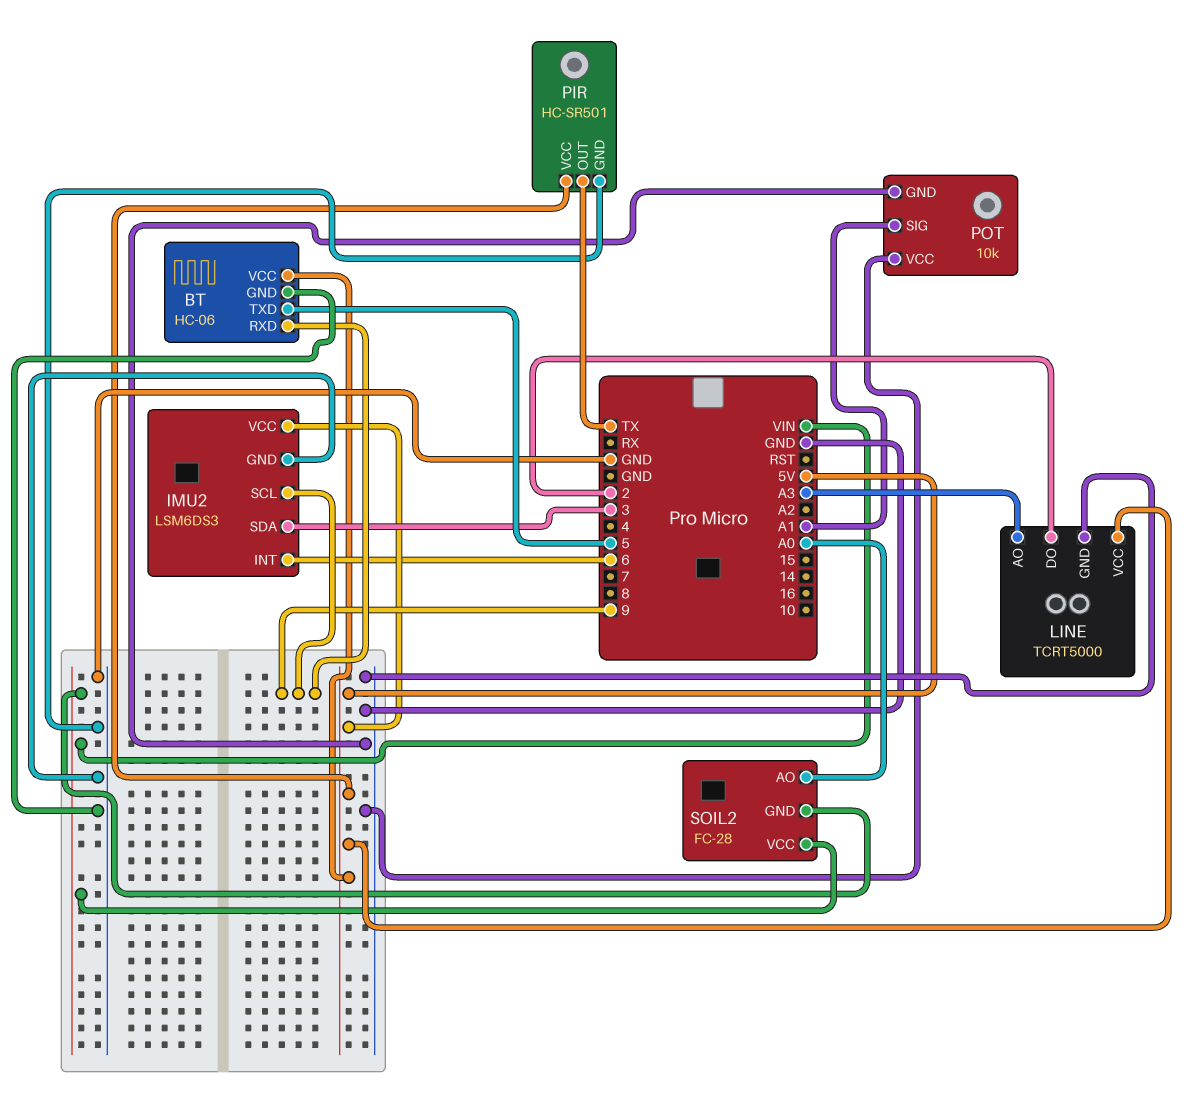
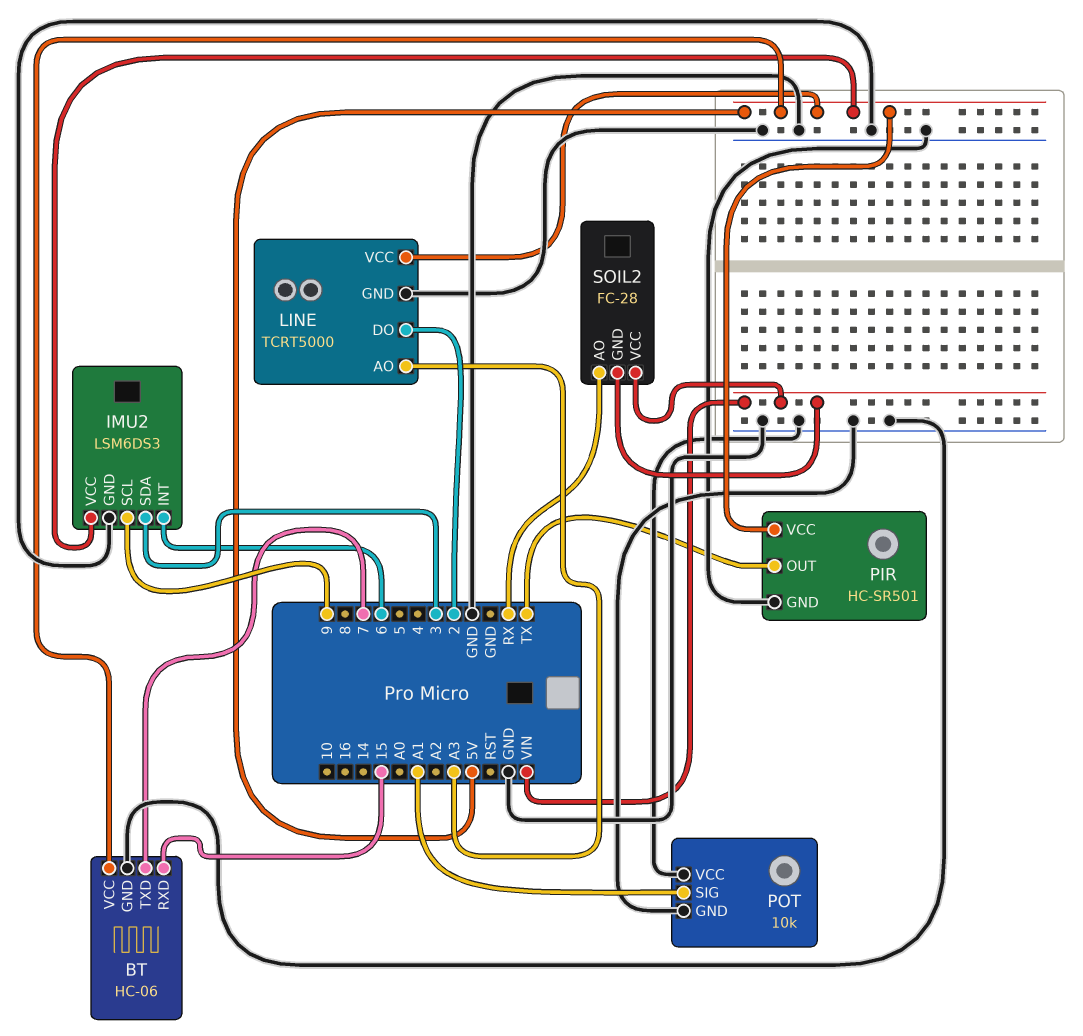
BT pin RXD: 9 -> 15
BT pin TXD: 5 -> 7
SOIL2 pin AO: A0 -> RX

